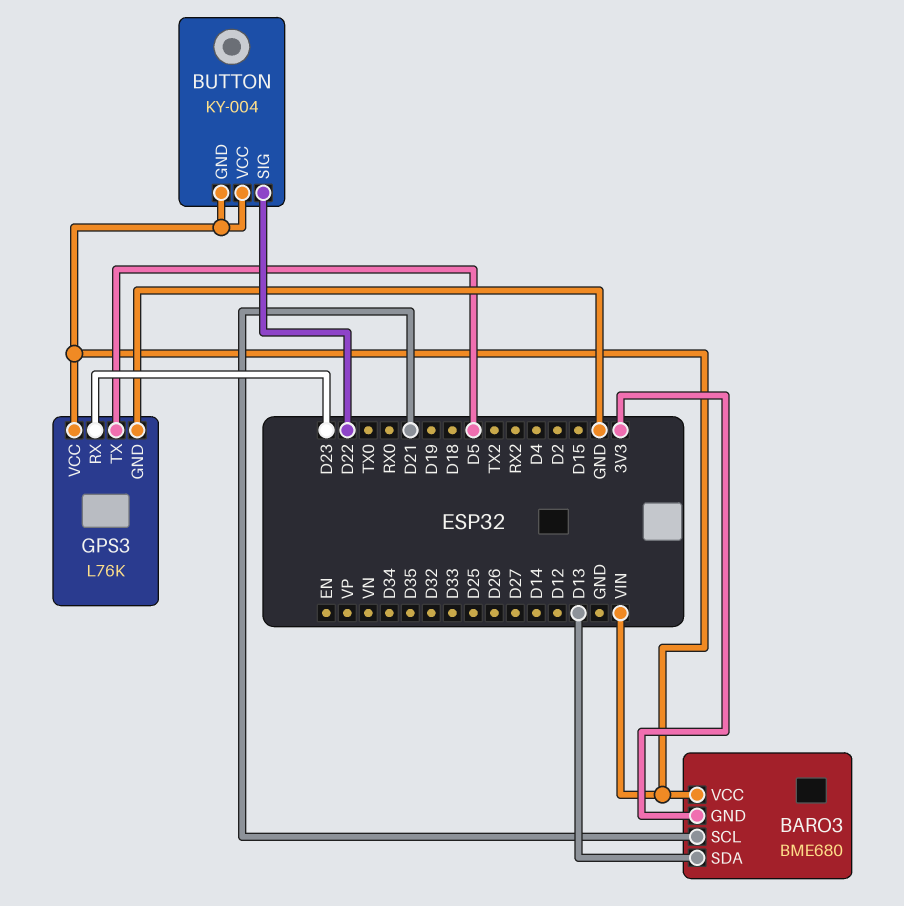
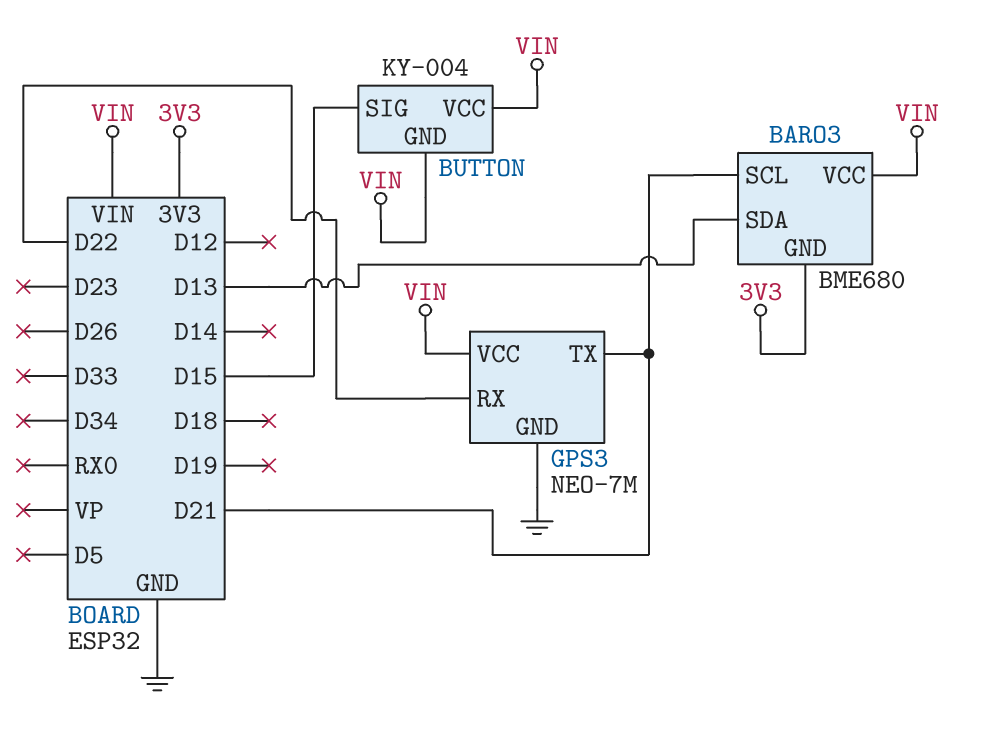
BUTTON pin SIG: D22 -> D15
GPS3: L76K -> NEO-7M
GPS3 pin RX: D23 -> D22
GPS3 pin TX: D5 -> D21

